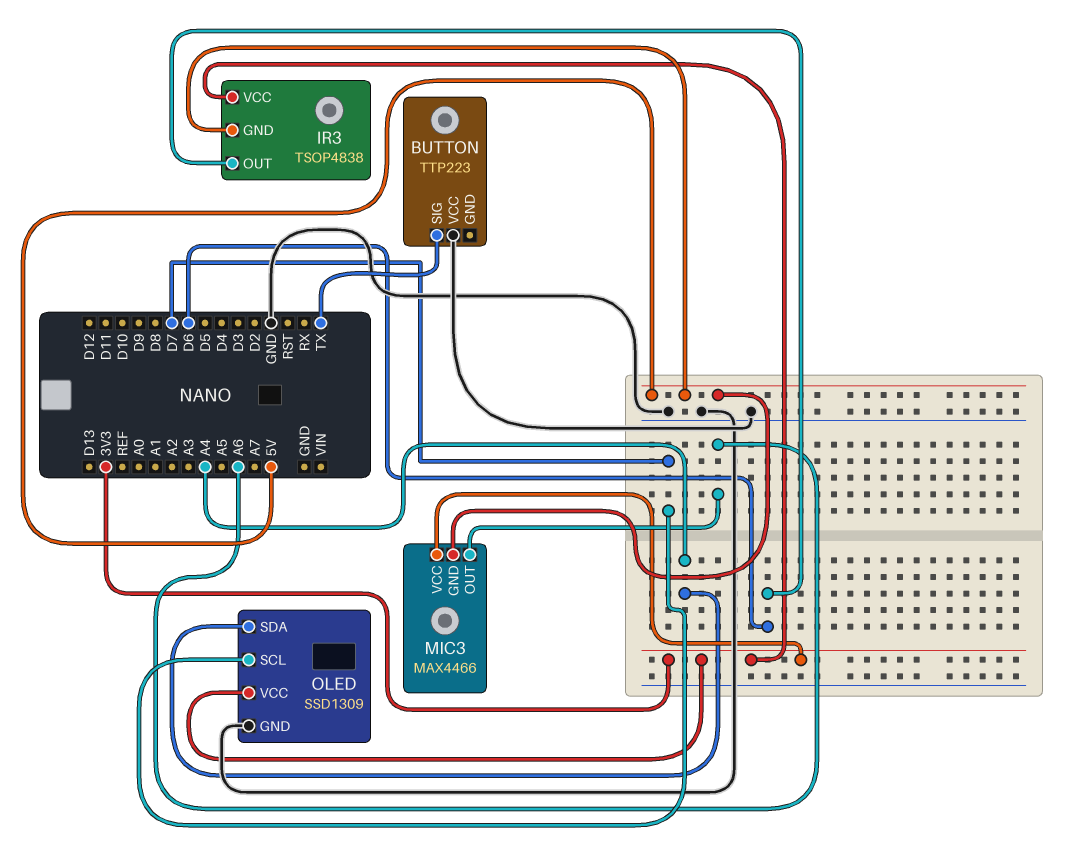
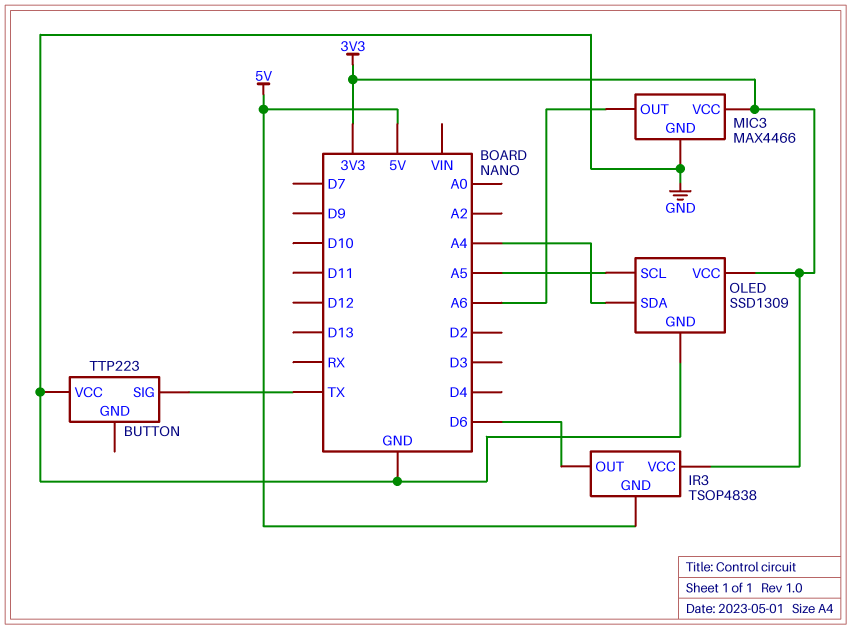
MIC3 pin GND: 5V -> GND
OLED pin SCL: D7 -> A5

